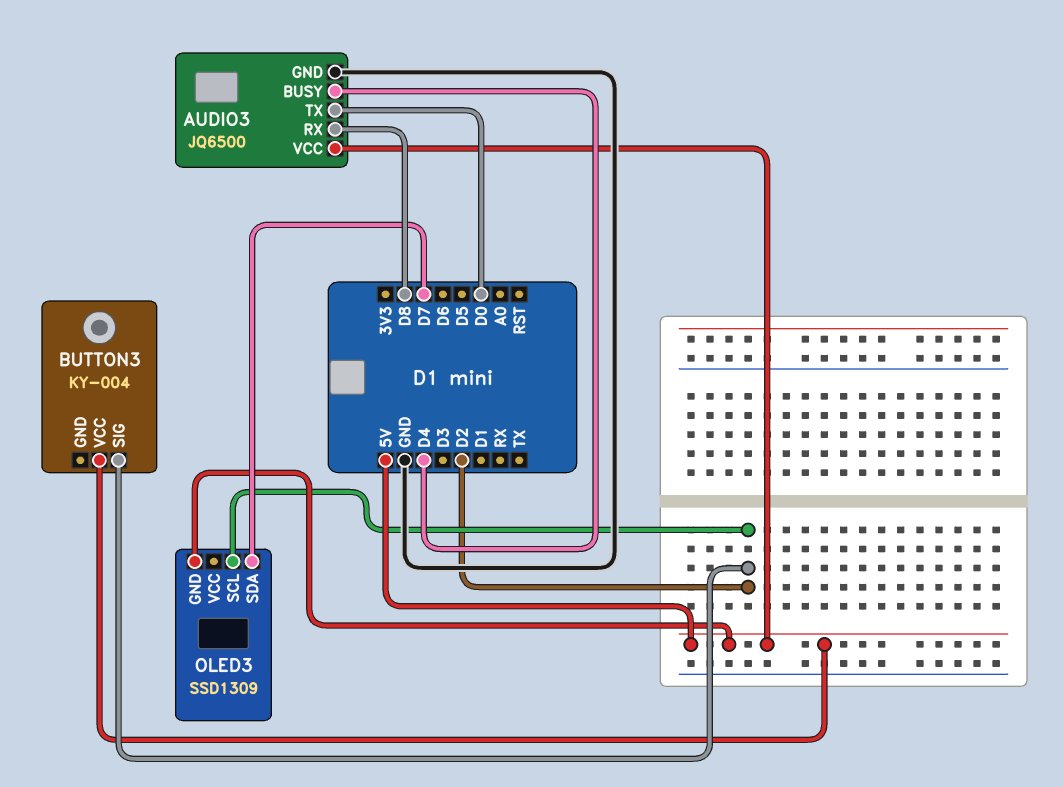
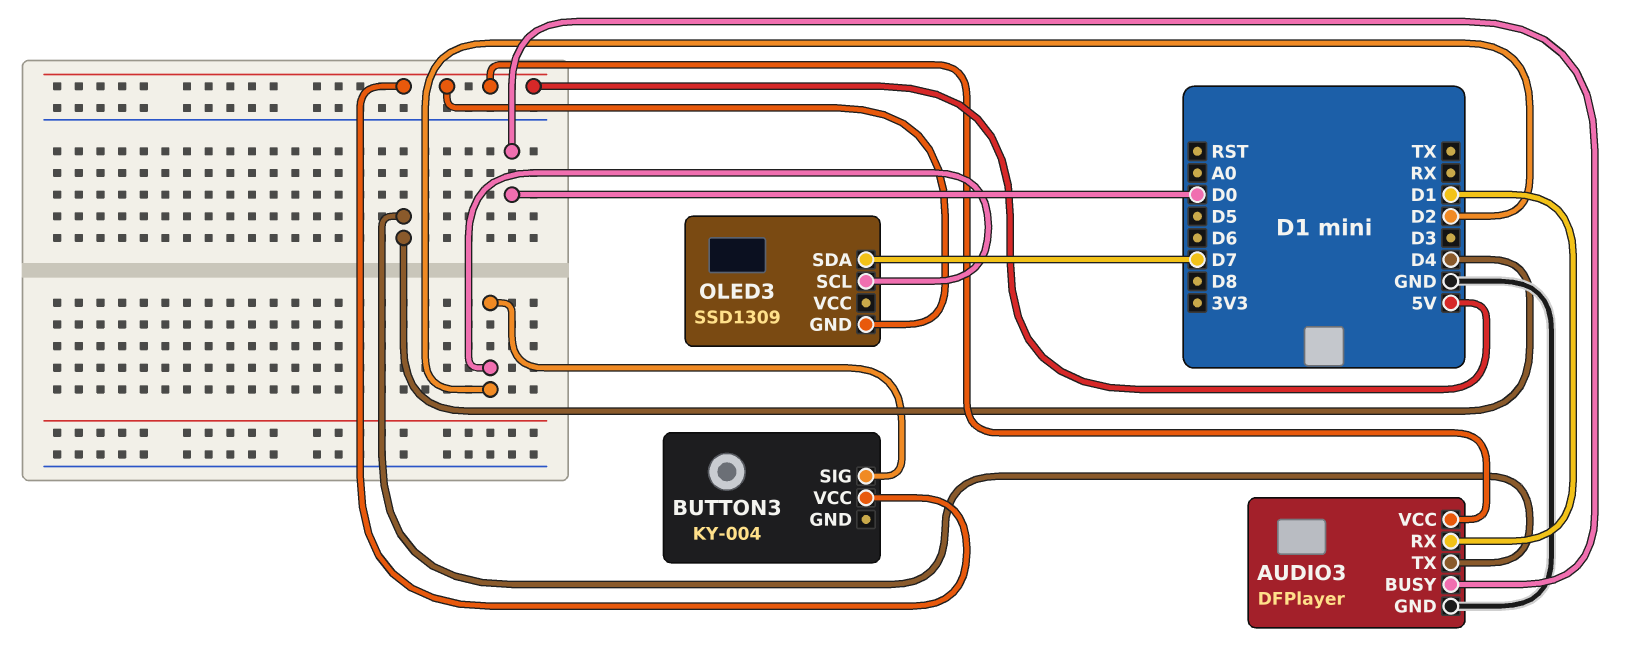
AUDIO3: JQ6500 -> DFPlayer
AUDIO3 pin BUSY: D4 -> D0
AUDIO3 pin RX: D8 -> D1
AUDIO3 pin TX: D0 -> D4

